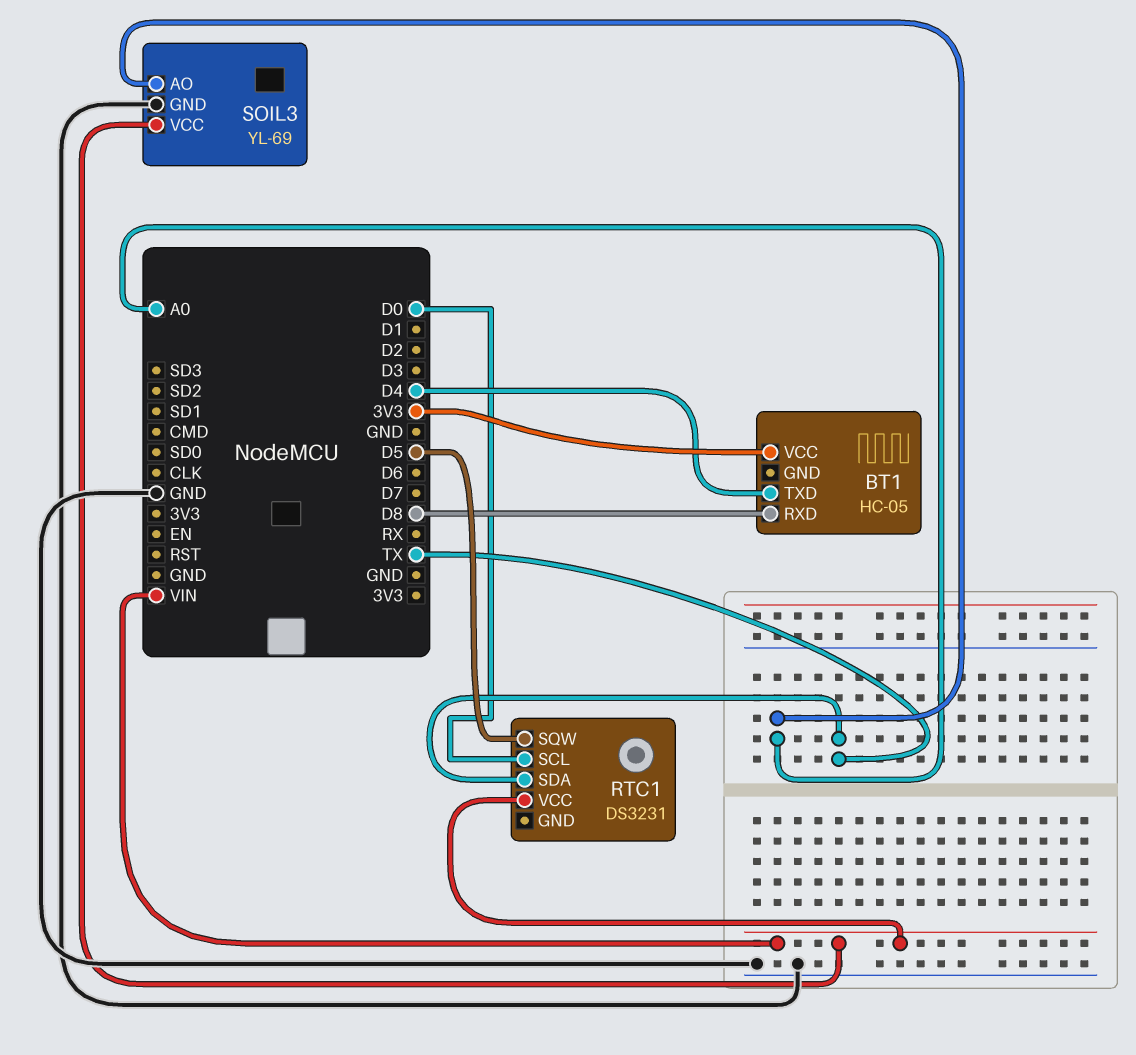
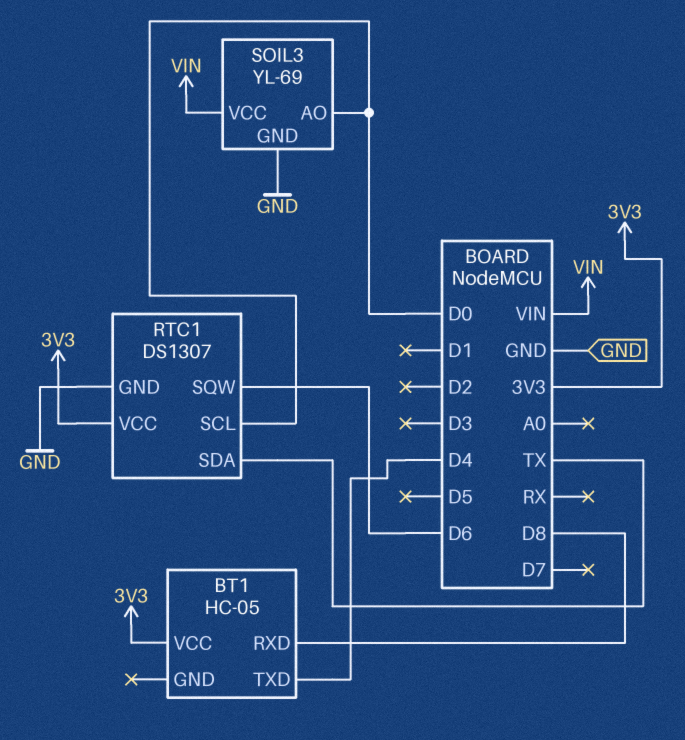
RTC1: DS3231 -> DS1307
RTC1 pin GND: none -> GND
RTC1 pin SQW: D5 -> D6
RTC1 pin VCC: VIN -> 3V3
SOIL3 pin AO: A0 -> D0

